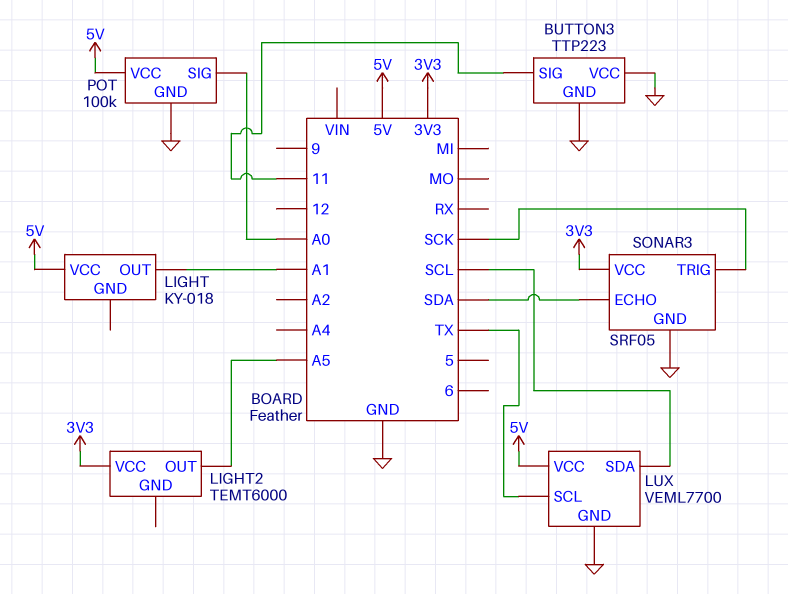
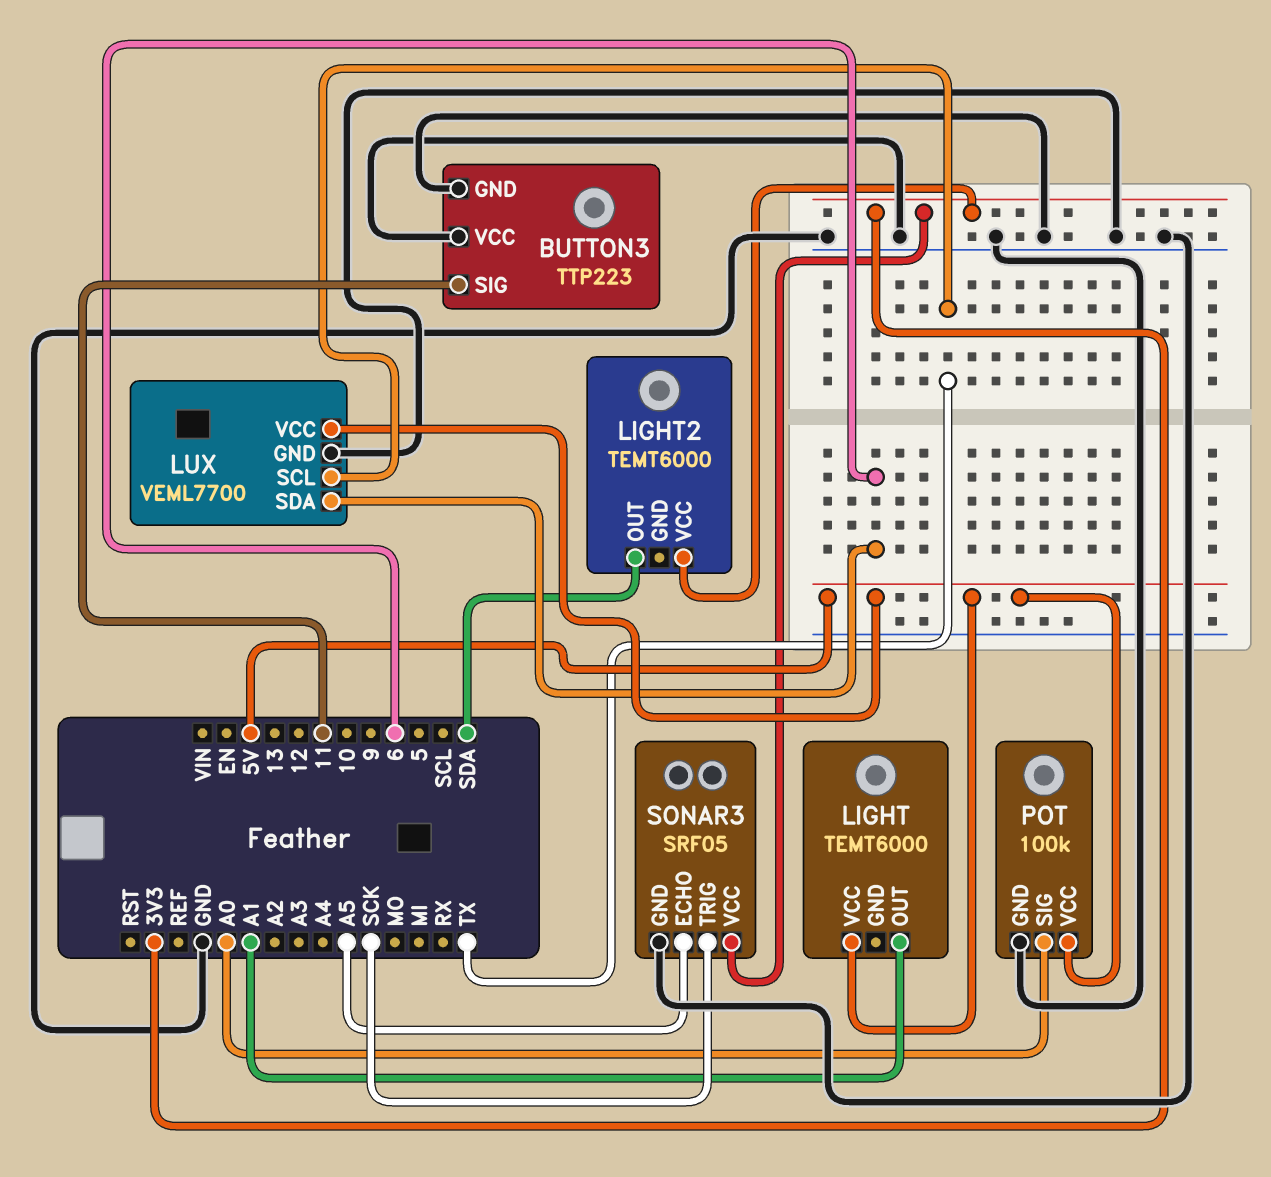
LIGHT: KY-018 -> TEMT6000
LIGHT2 pin OUT: A5 -> SDA
LUX pin SDA: SCL -> 6
SONAR3 pin ECHO: SDA -> A5

